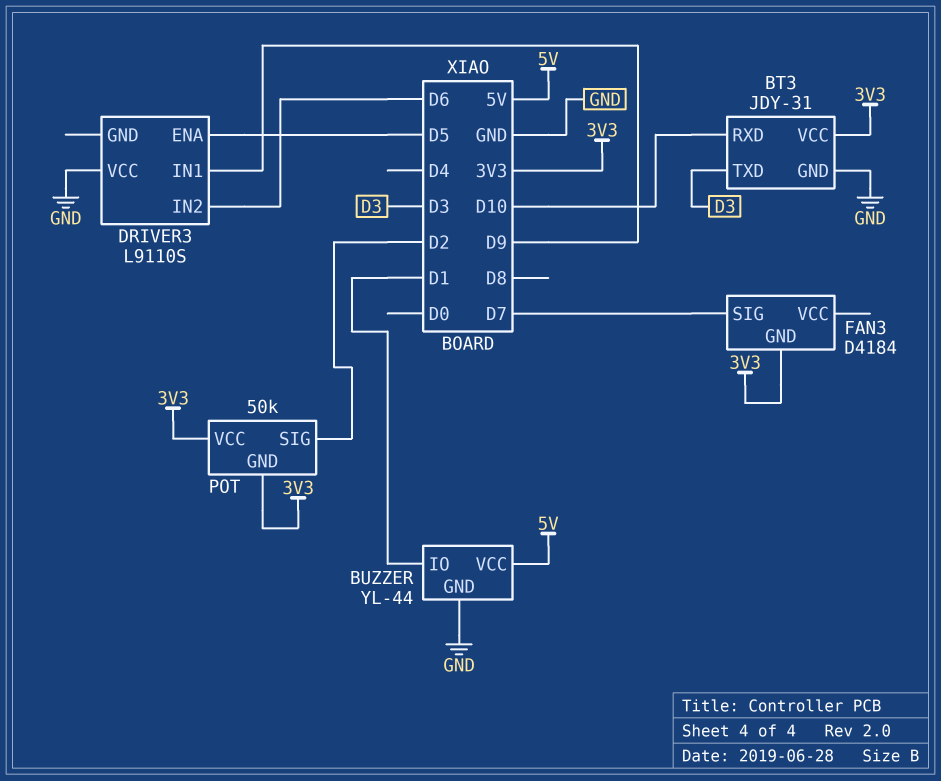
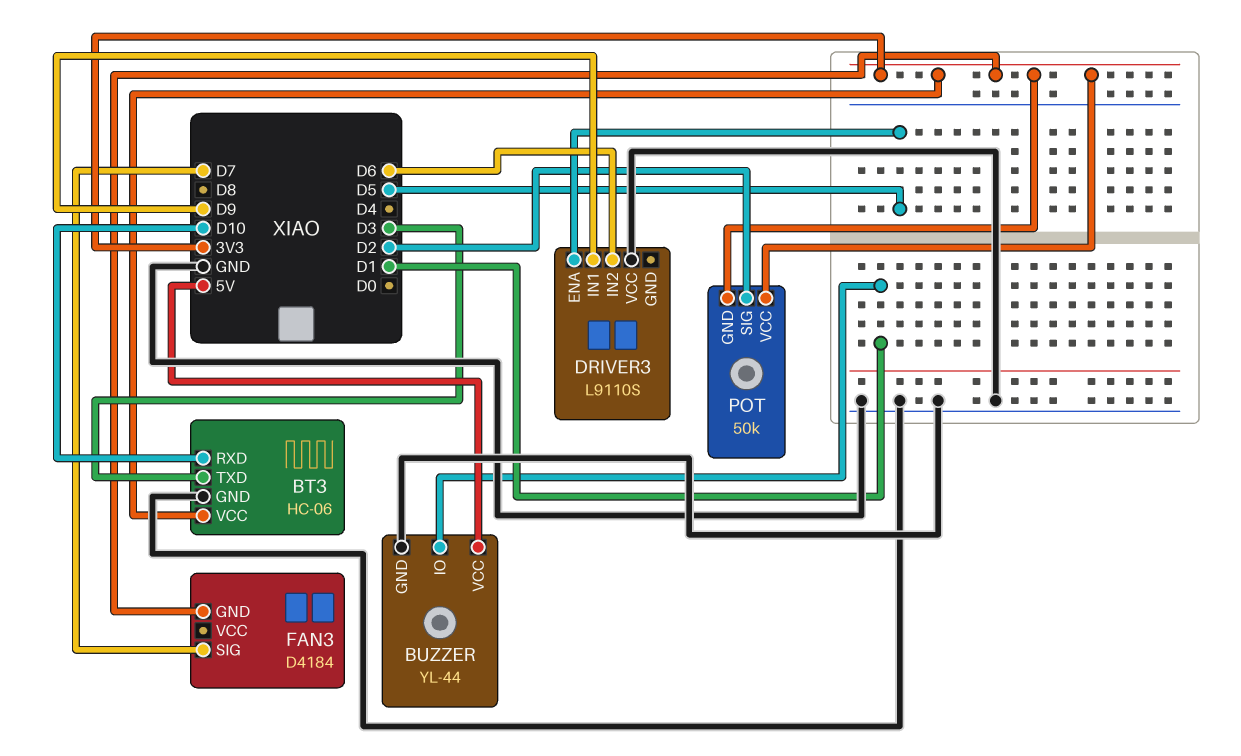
BT3: JDY-31 -> HC-06

